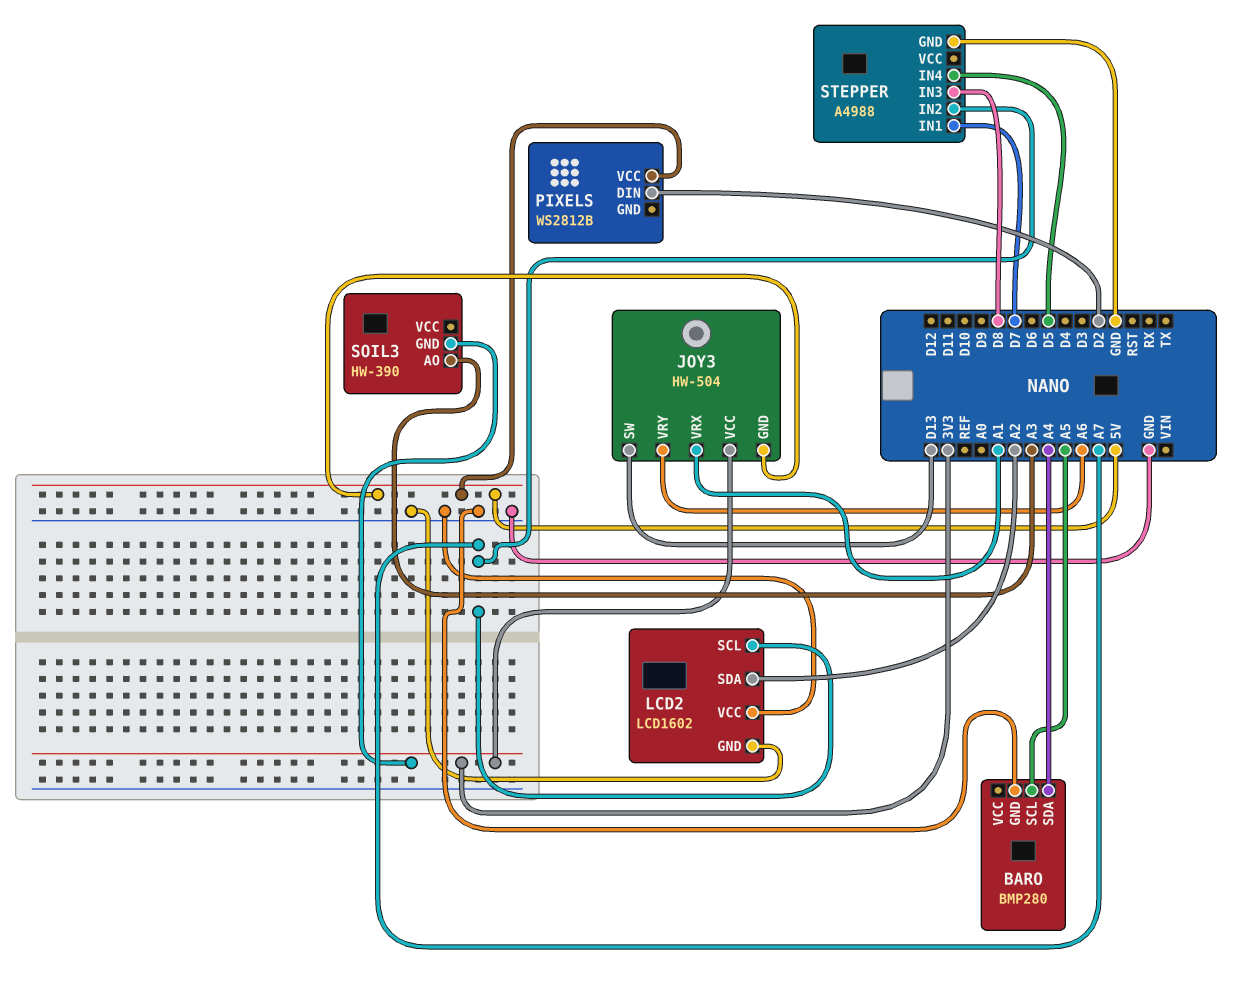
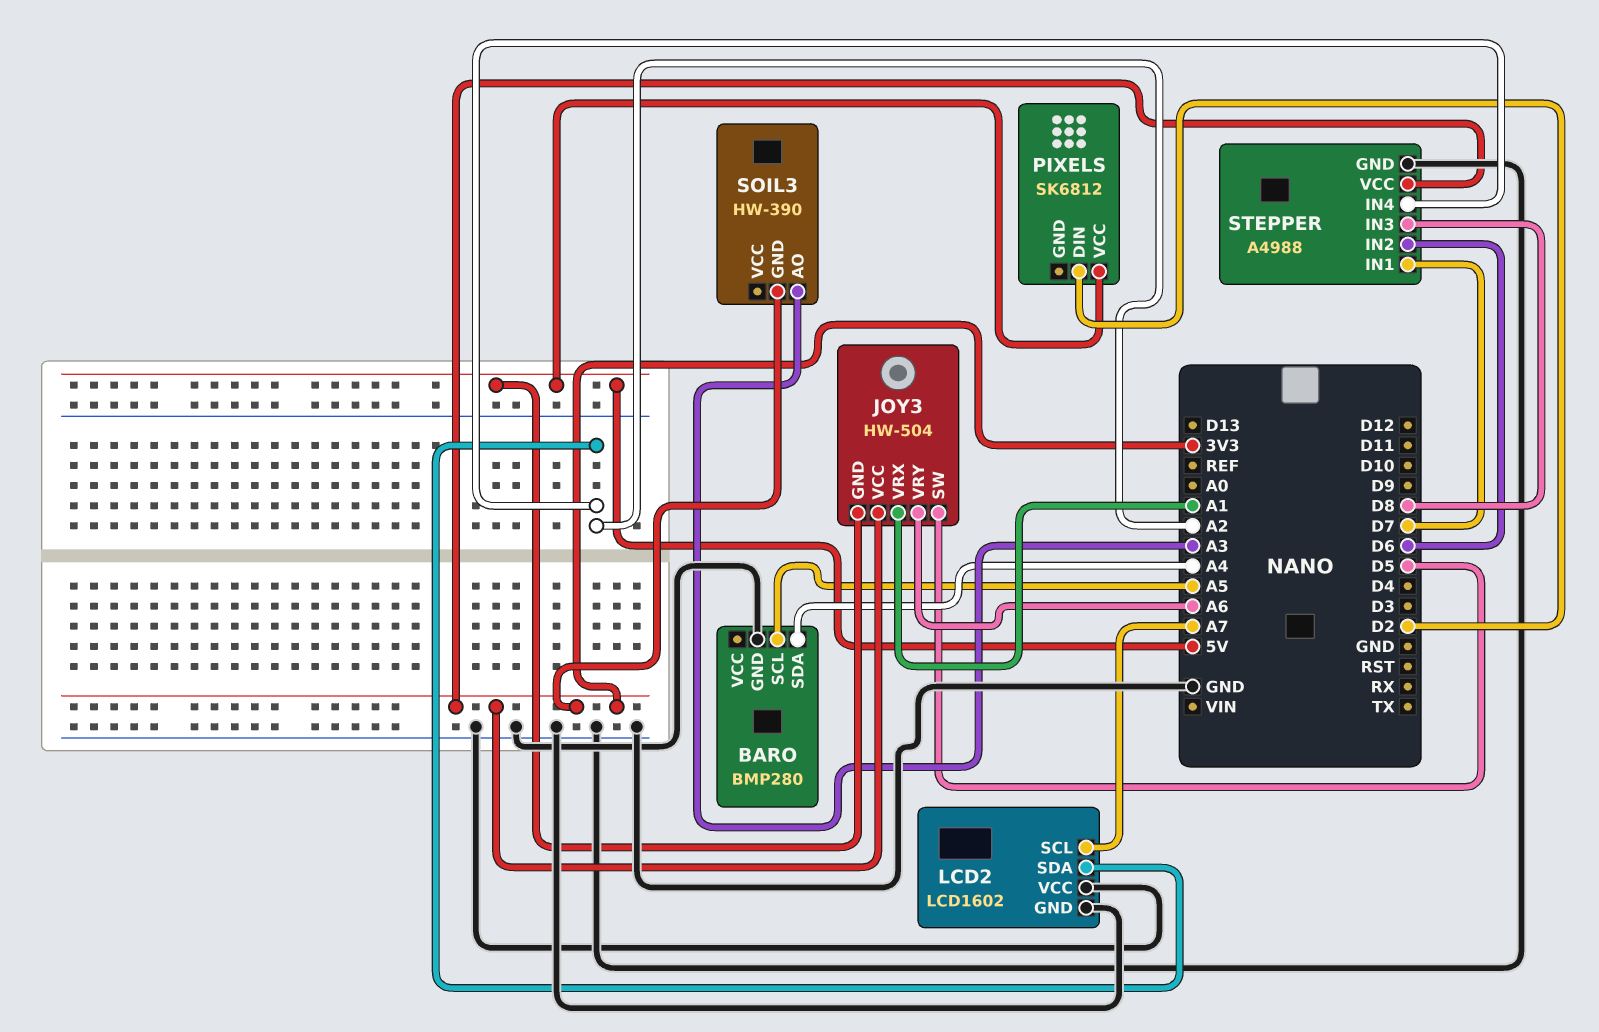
JOY3 pin SW: D13 -> D5
PIXELS: WS2812B -> SK6812
STEPPER pin IN2: A7 -> D6
STEPPER pin IN4: D5 -> A2
STEPPER pin VCC: none -> 3V3

